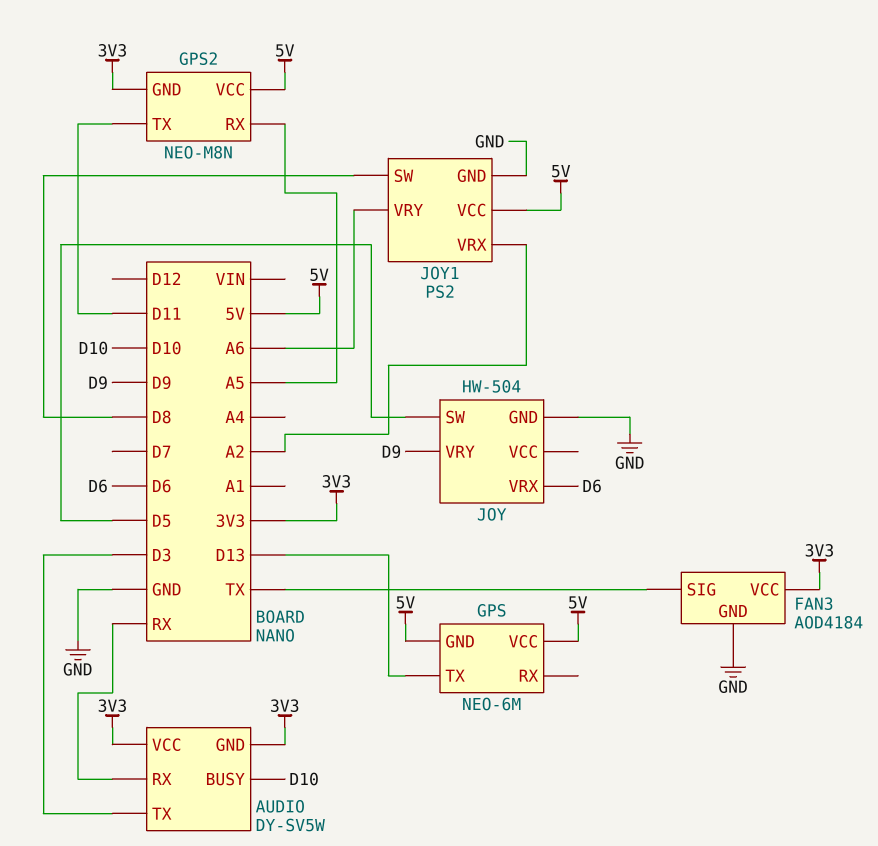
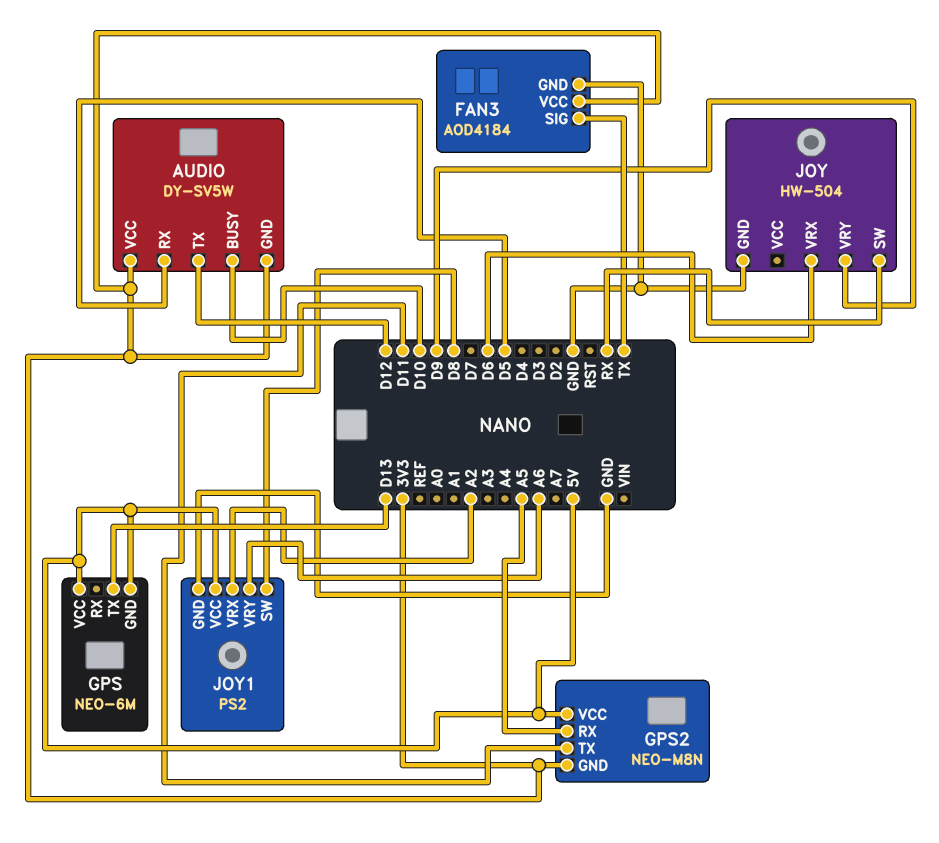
AUDIO pin RX: RX -> D5
AUDIO pin TX: D3 -> D12
JOY pin SW: D5 -> RX

